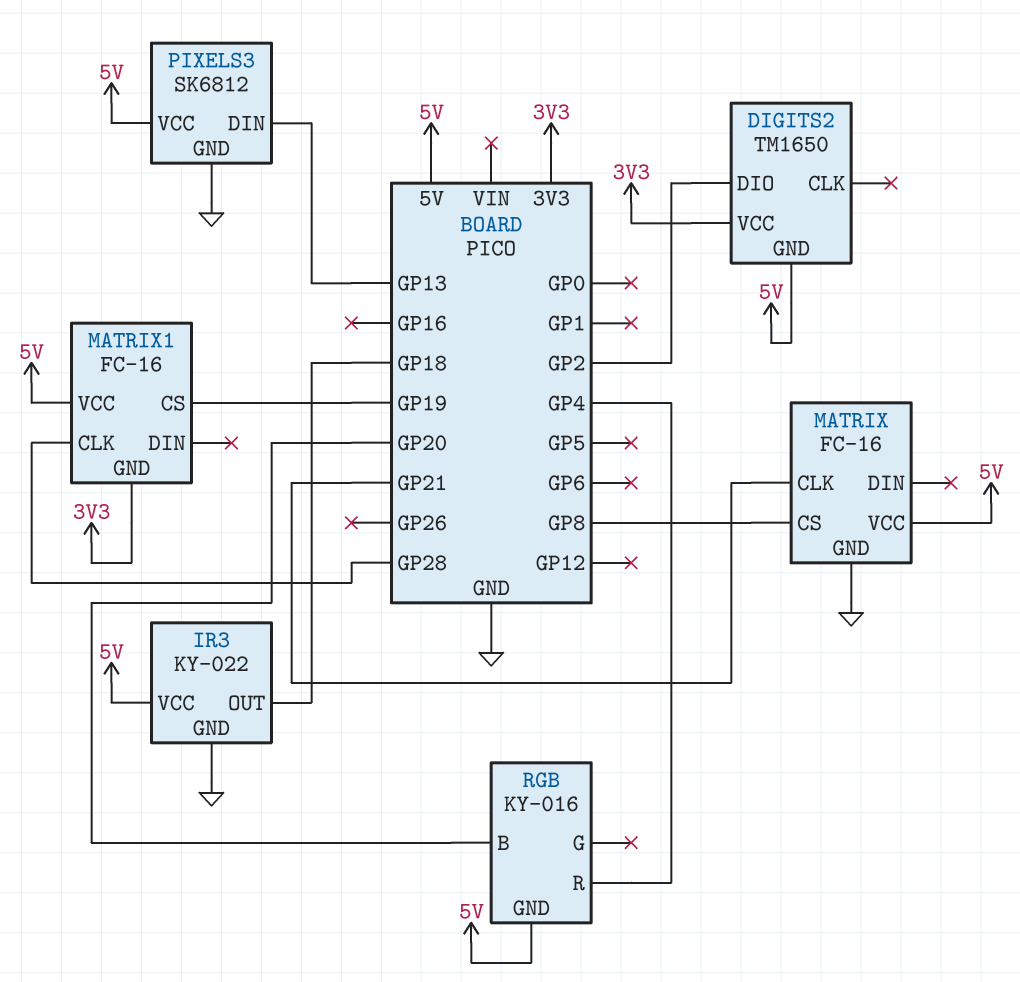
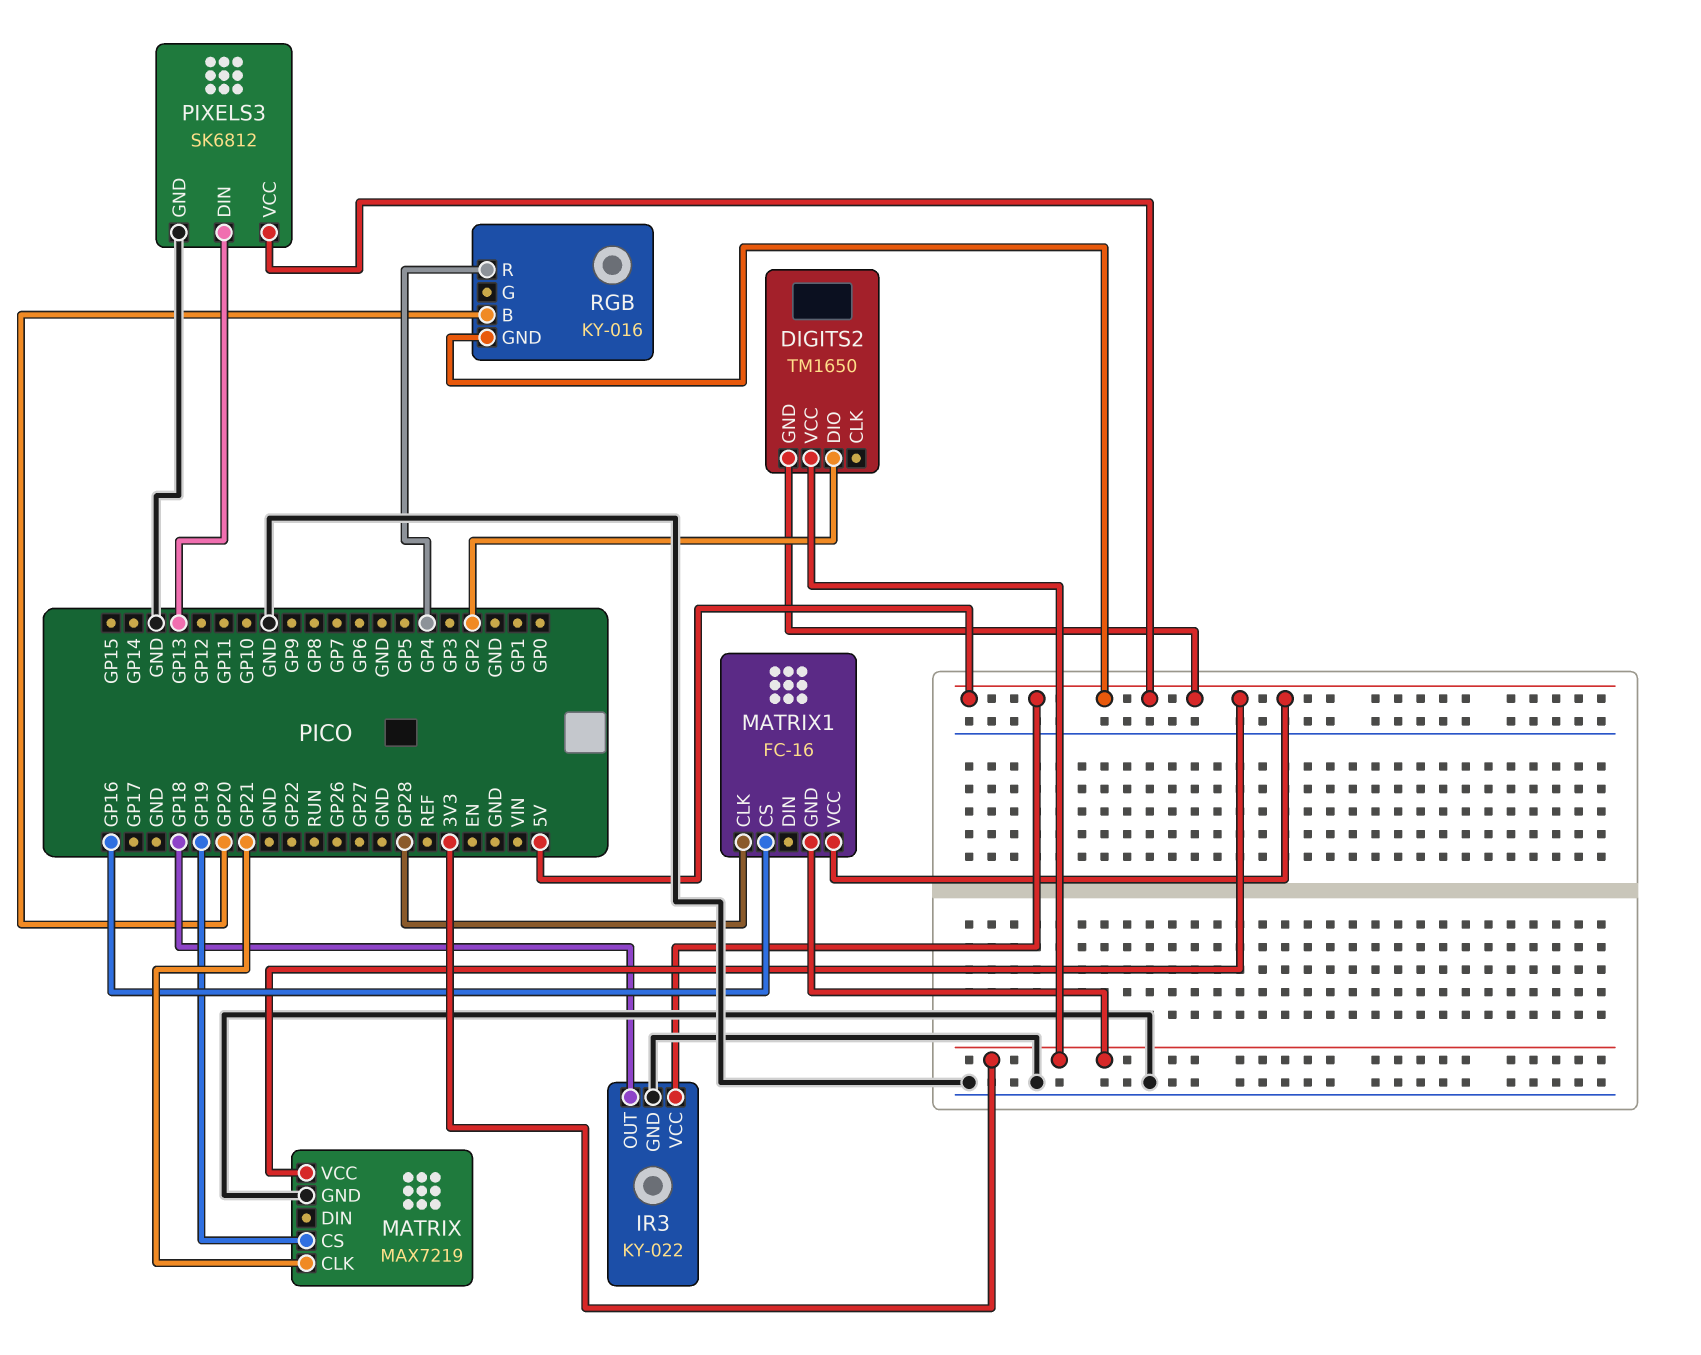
MATRIX: FC-16 -> MAX7219
MATRIX pin CS: GP8 -> GP19
MATRIX1 pin CS: GP19 -> GP16

